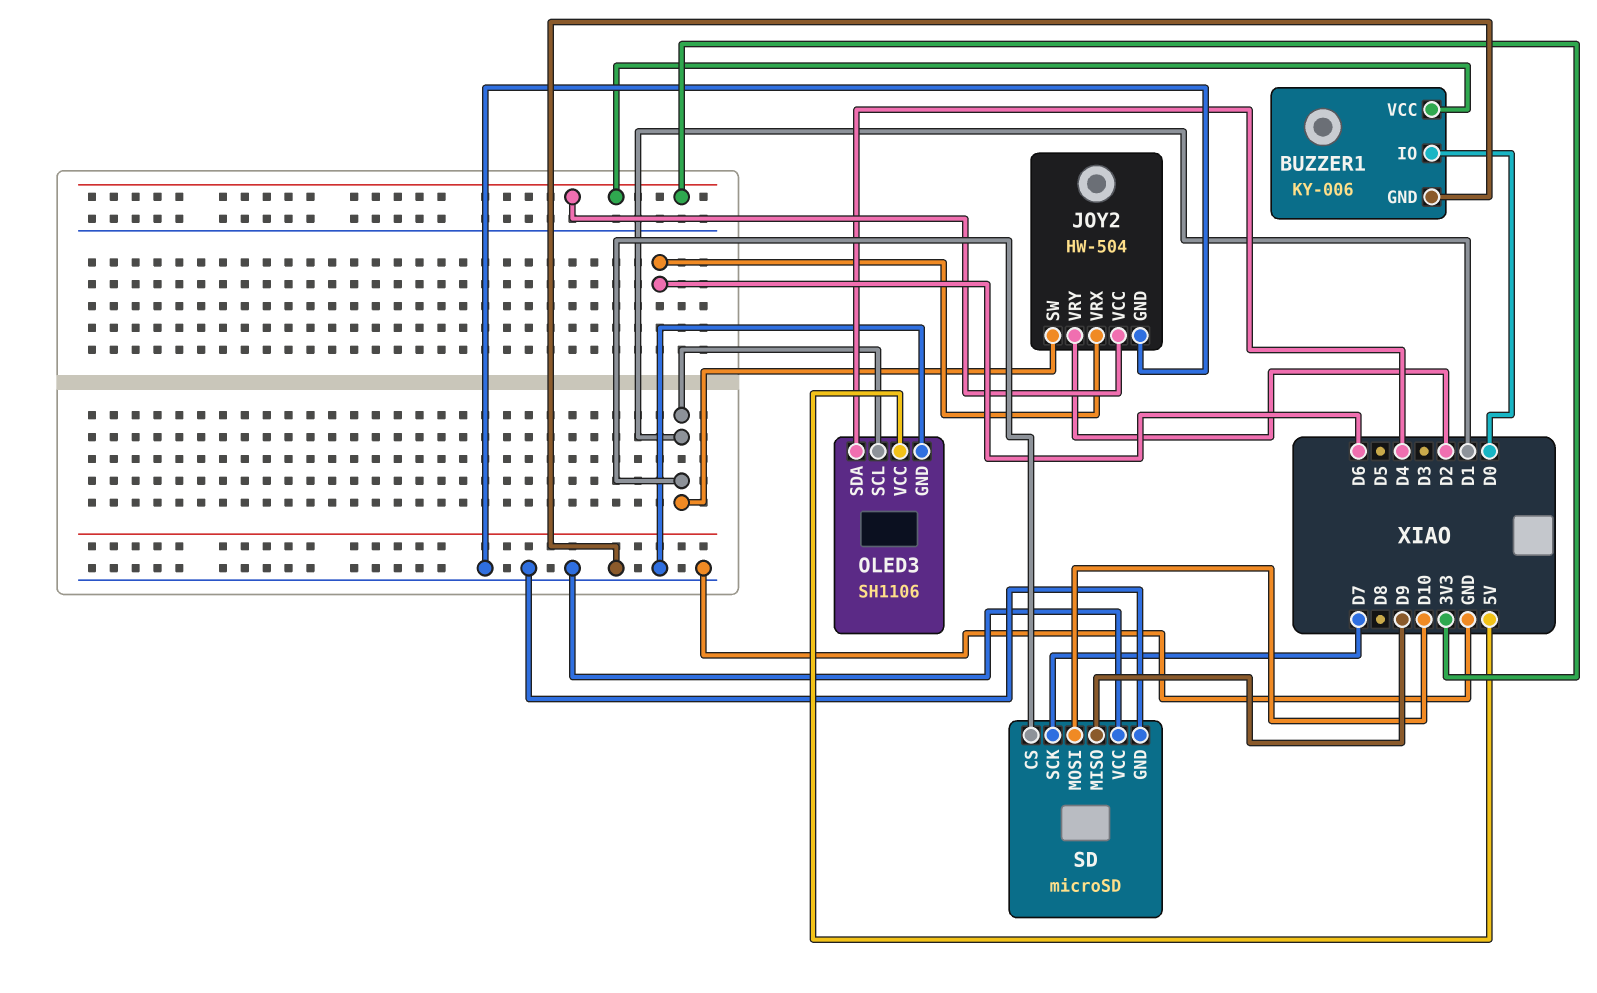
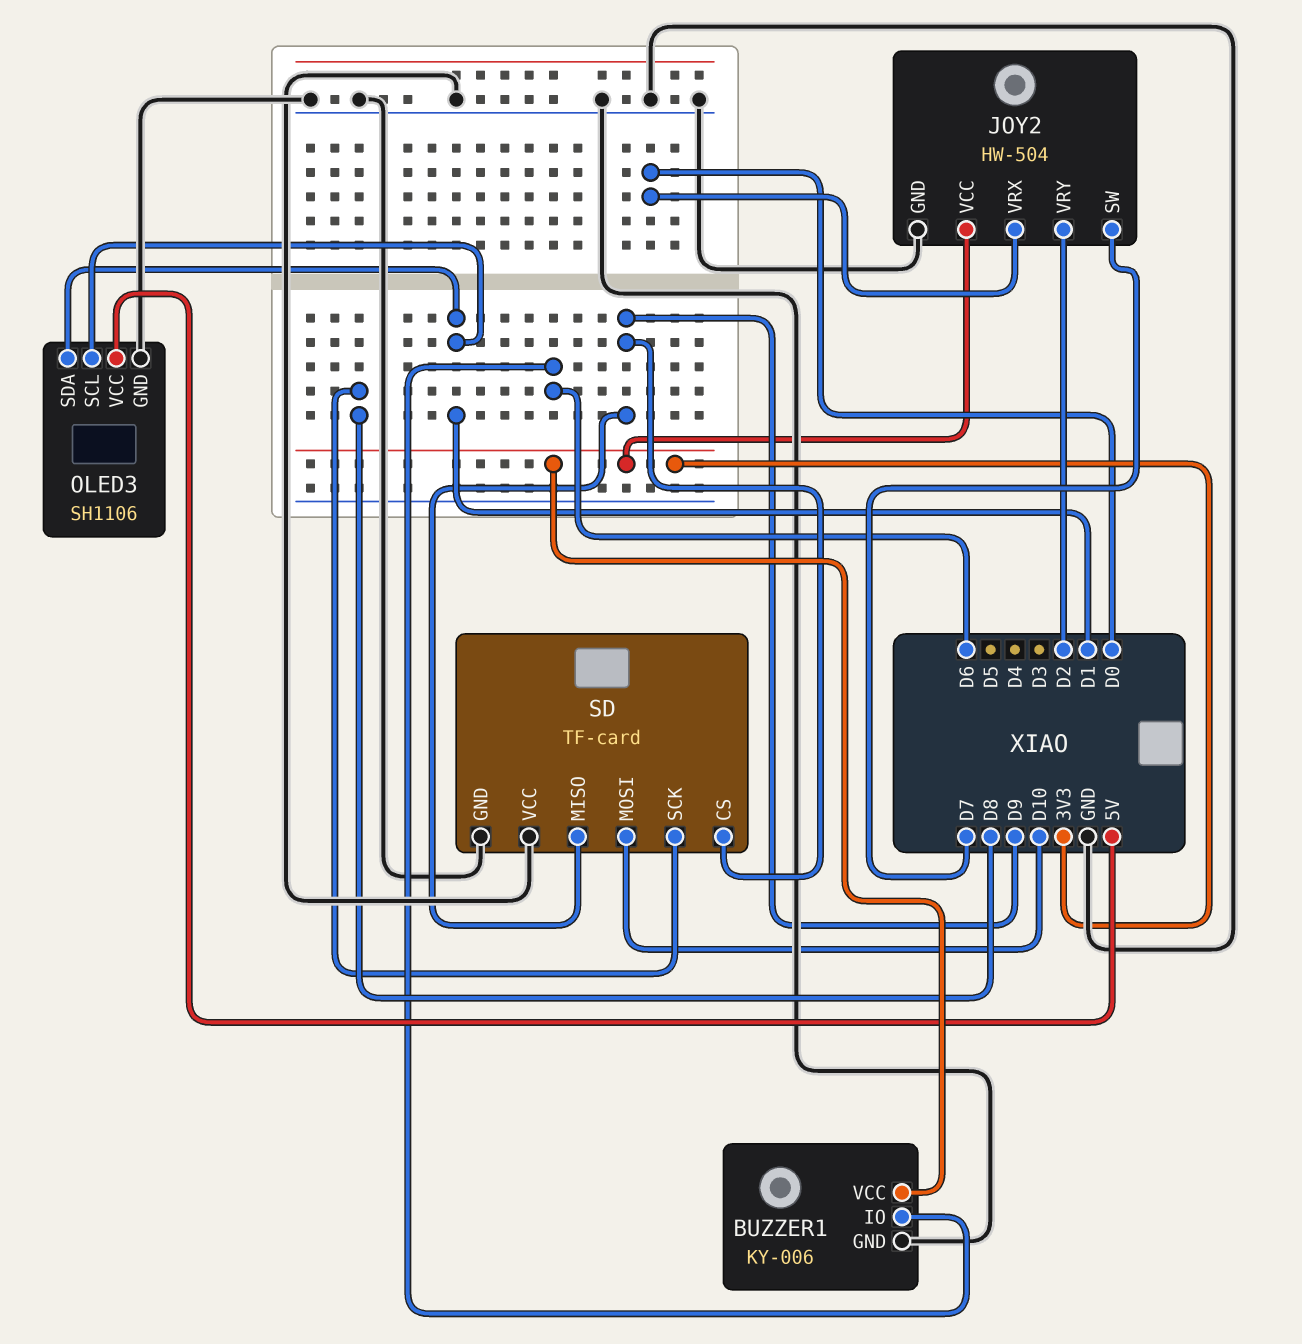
BUZZER1 pin IO: D0 -> D6
JOY2 pin SW: D1 -> D7
JOY2 pin VRX: D6 -> D0
OLED3 pin SDA: D4 -> D1
SD: microSD -> TF-card
SD pin CS: D1 -> D9
SD pin SCK: D7 -> D8

